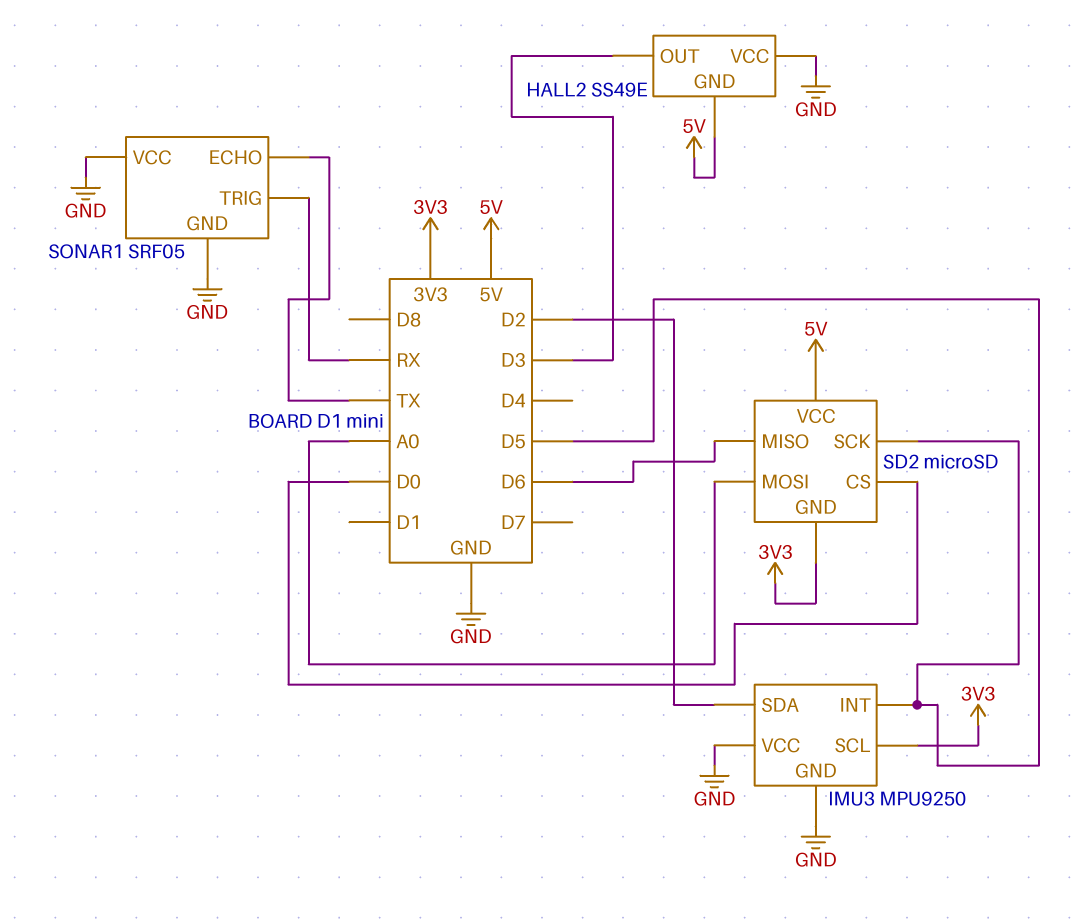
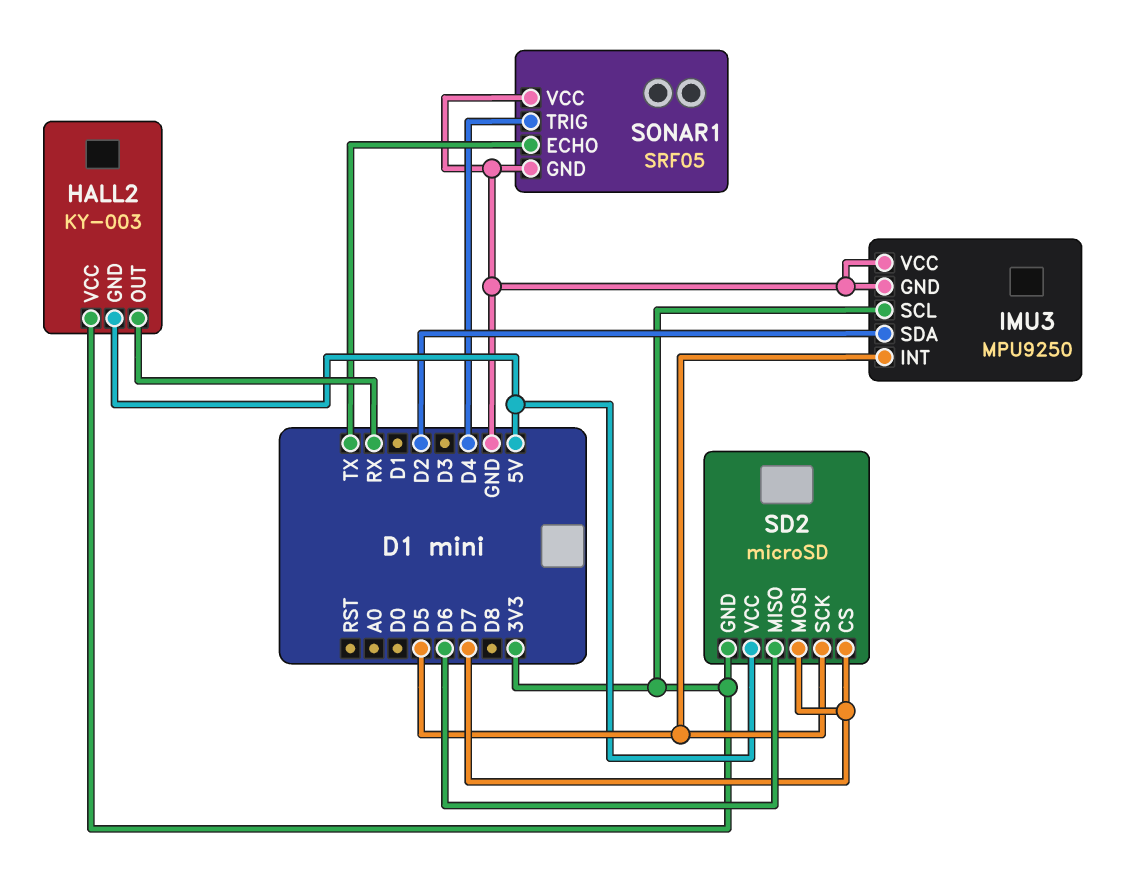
HALL2: SS49E -> KY-003
HALL2 pin OUT: D3 -> RX
HALL2 pin VCC: GND -> 3V3
SD2 pin CS: D0 -> D7
SD2 pin MOSI: A0 -> D7
SONAR1 pin TRIG: RX -> D4

